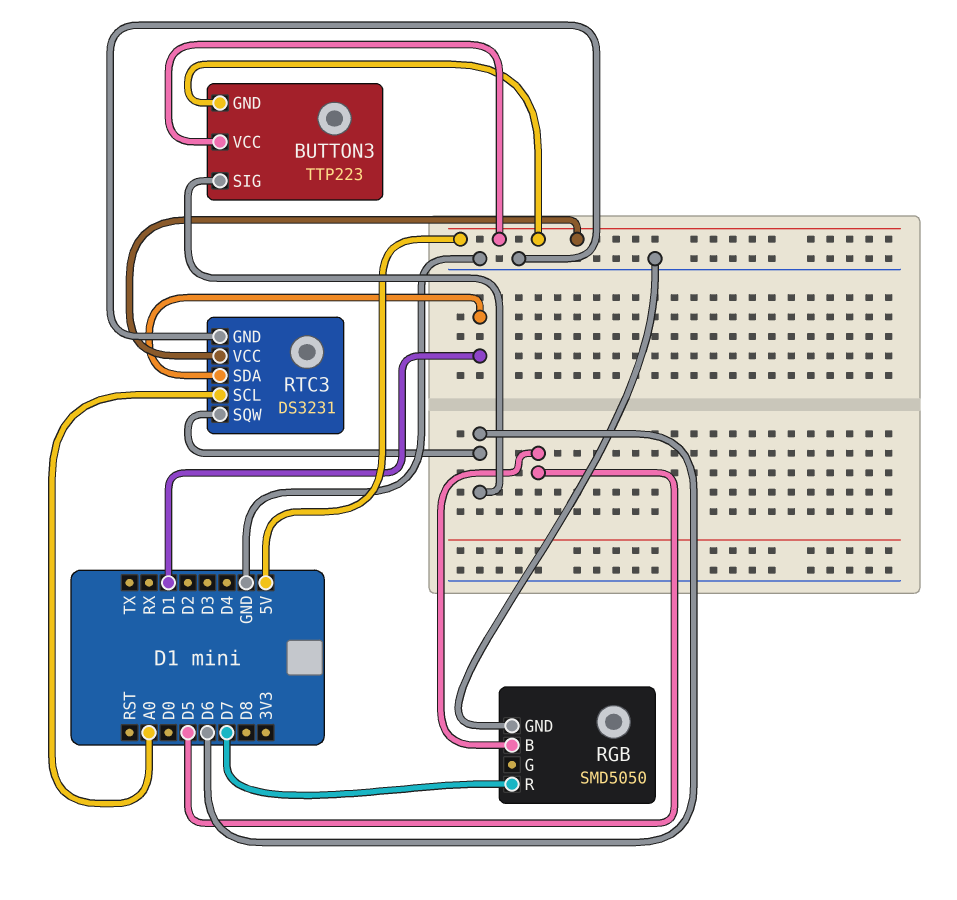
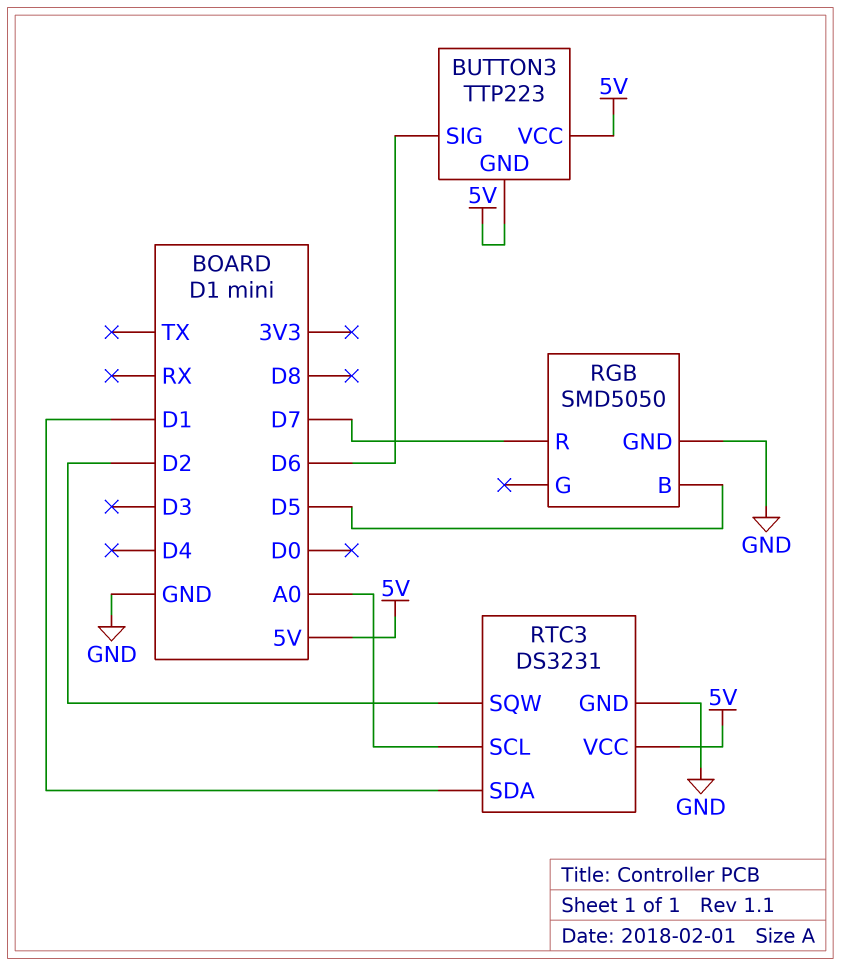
RTC3 pin SQW: D6 -> D2

